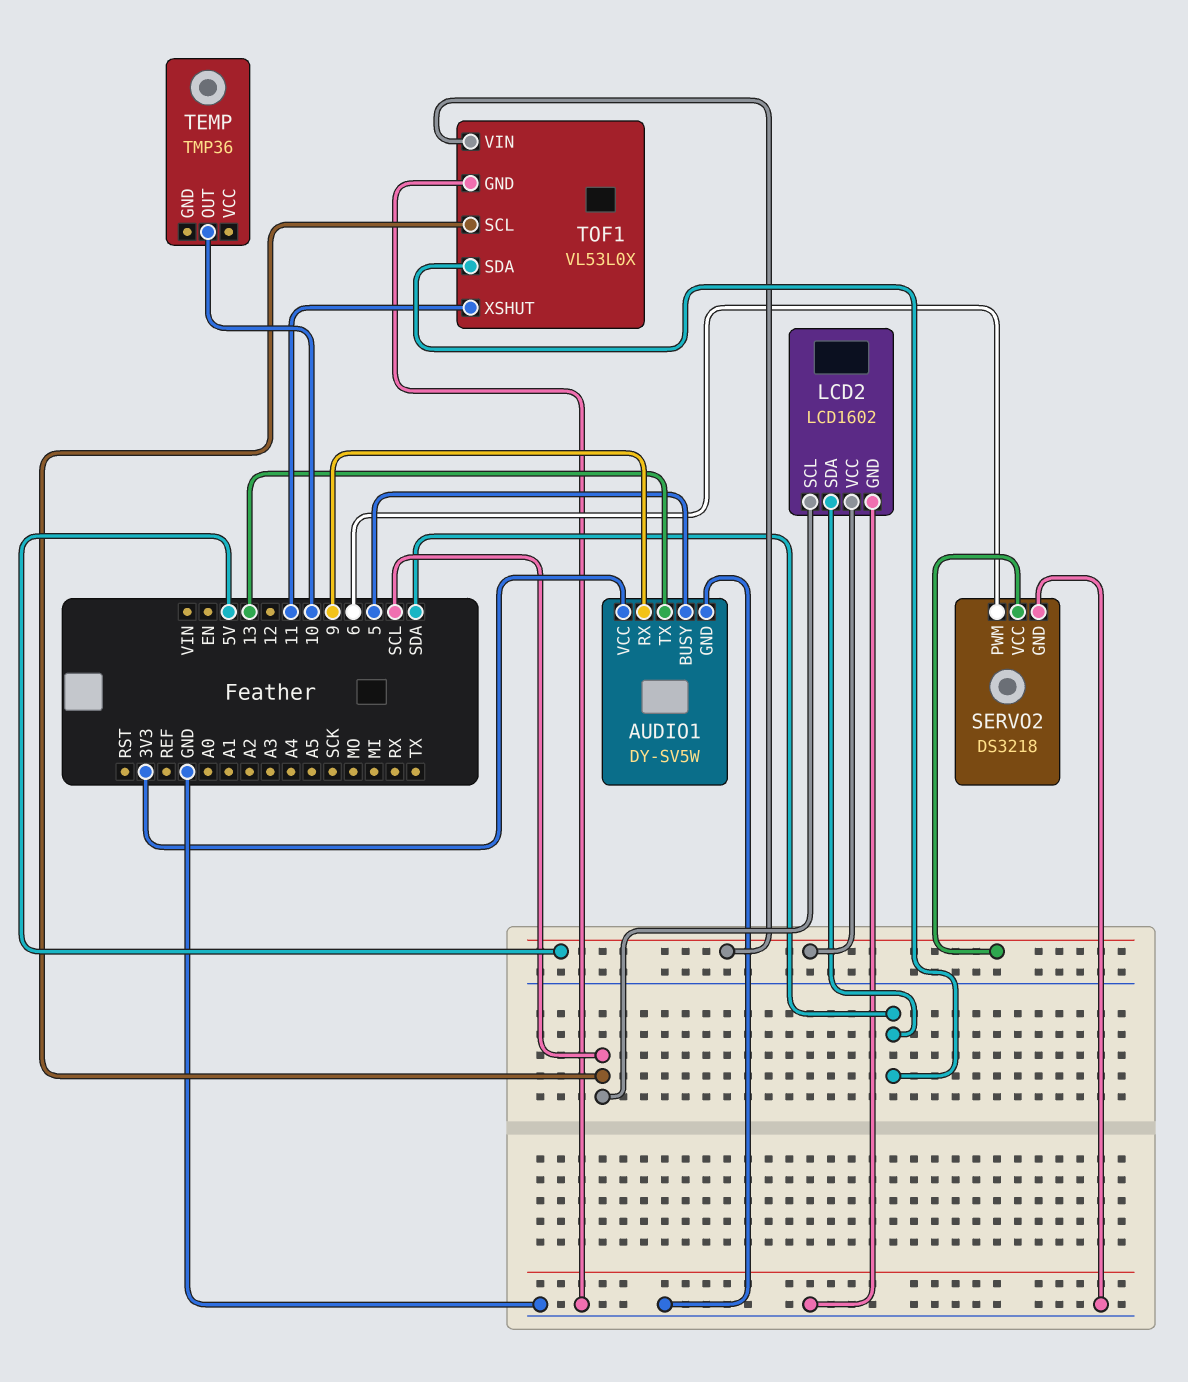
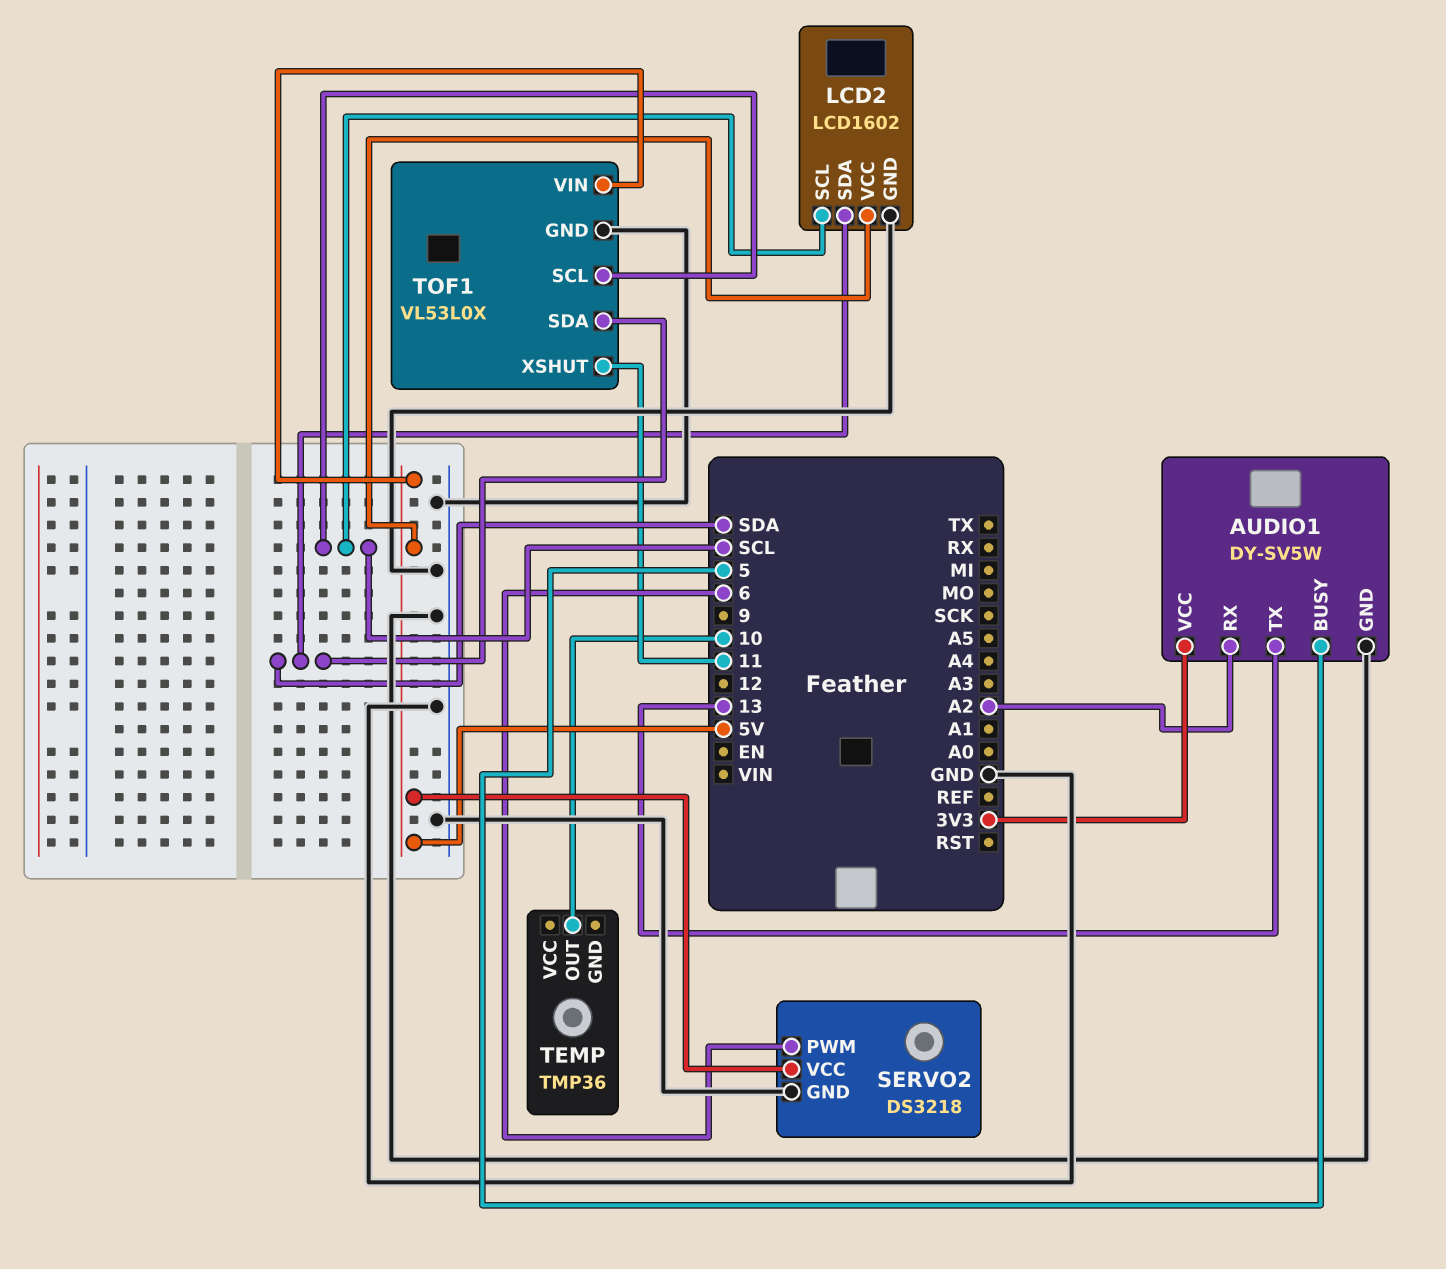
AUDIO1 pin RX: 9 -> A2

